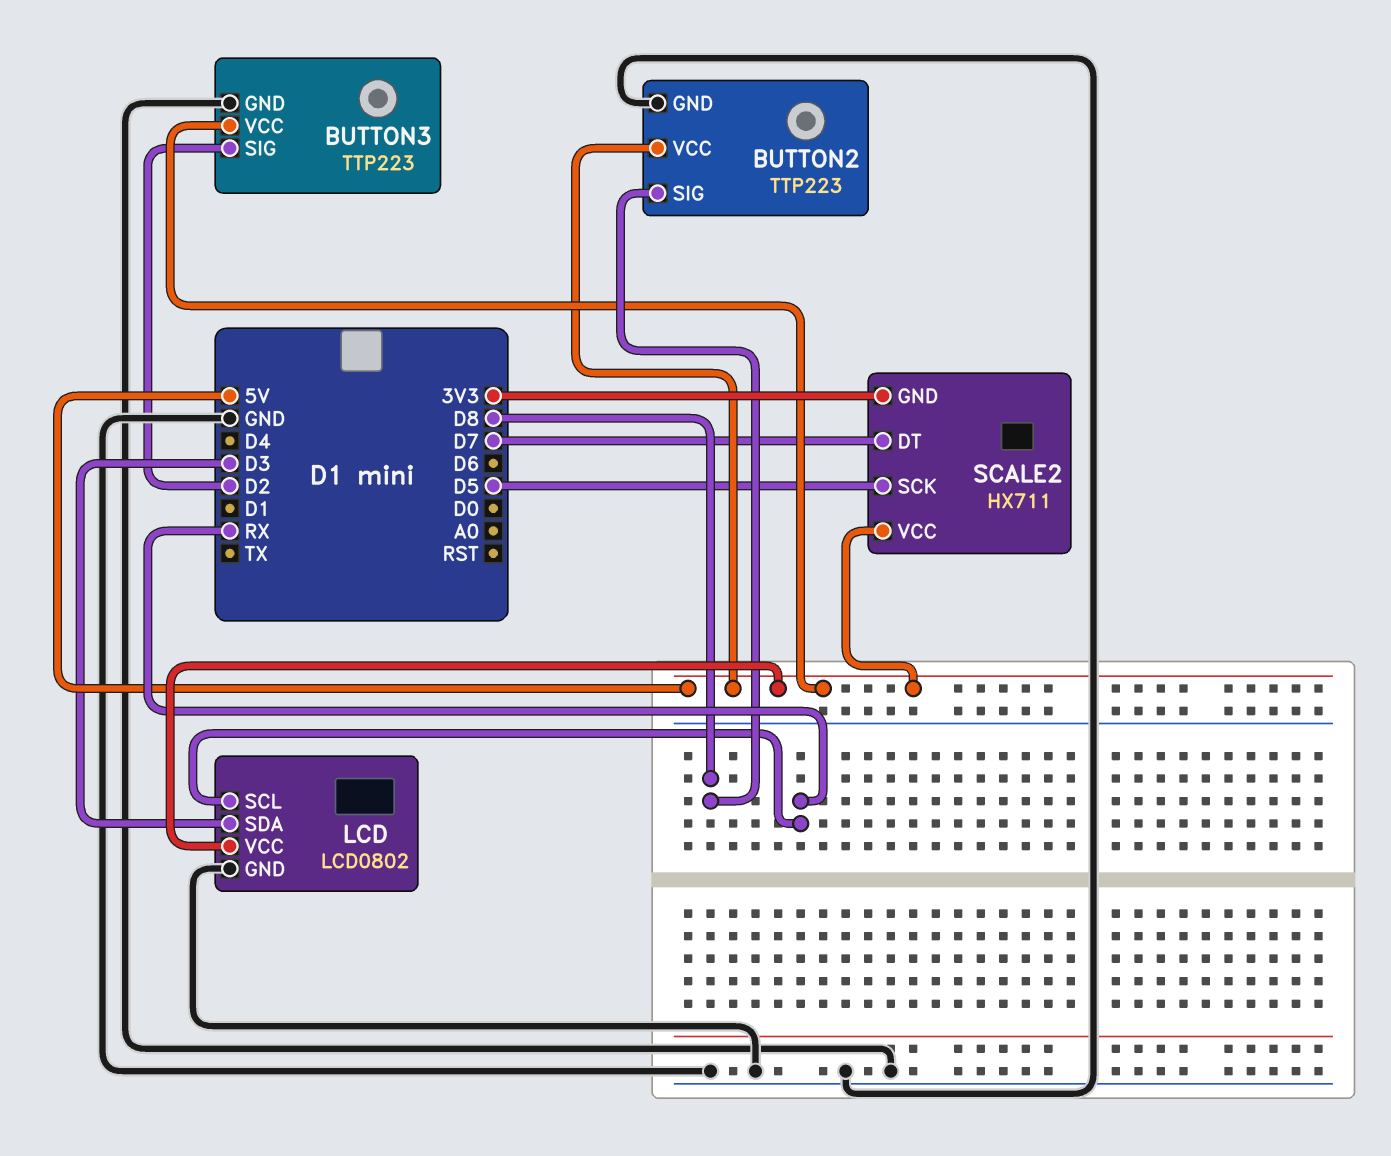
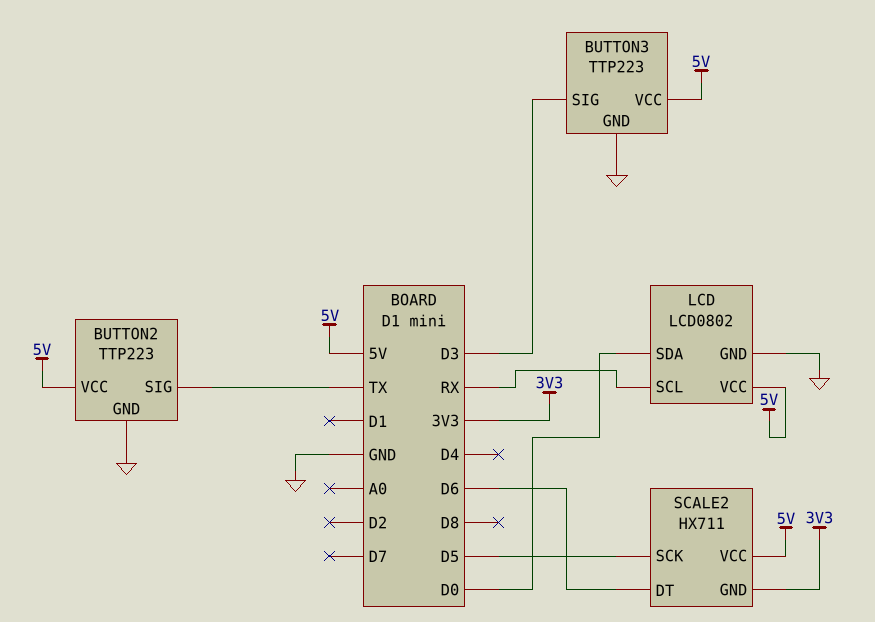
BUTTON2 pin SIG: D8 -> TX
BUTTON3 pin SIG: D2 -> D3
LCD pin SDA: D3 -> D0
SCALE2 pin DT: D7 -> D6

